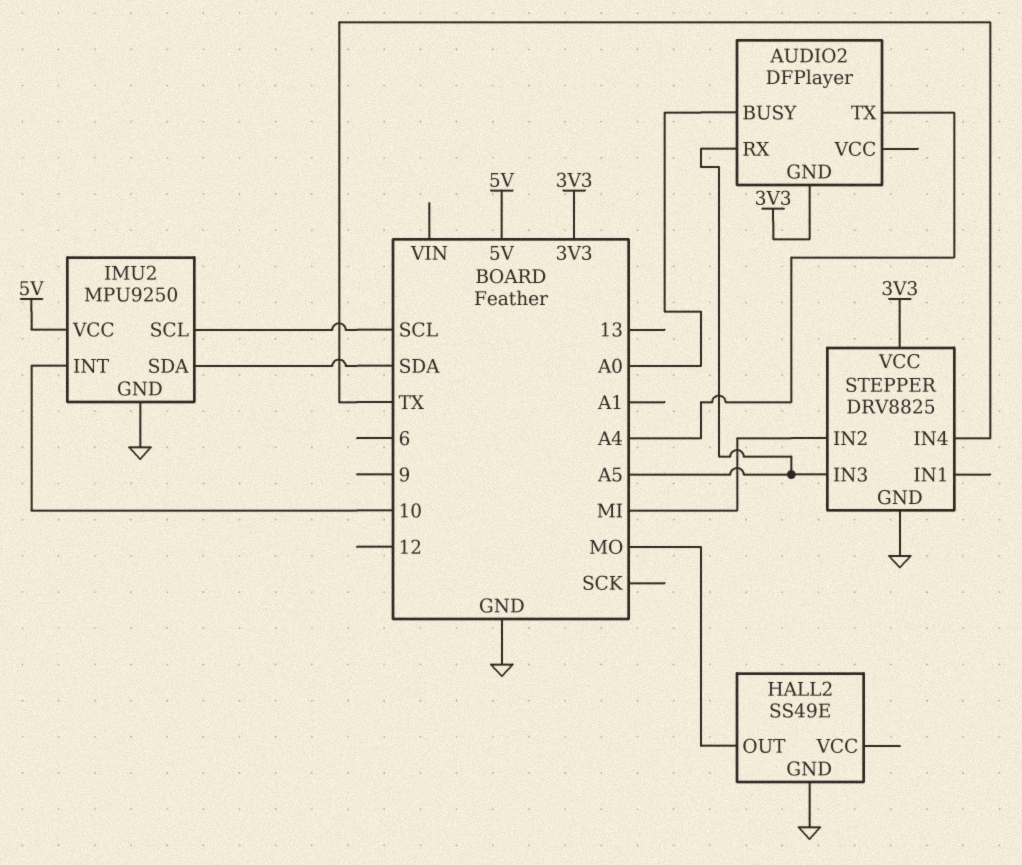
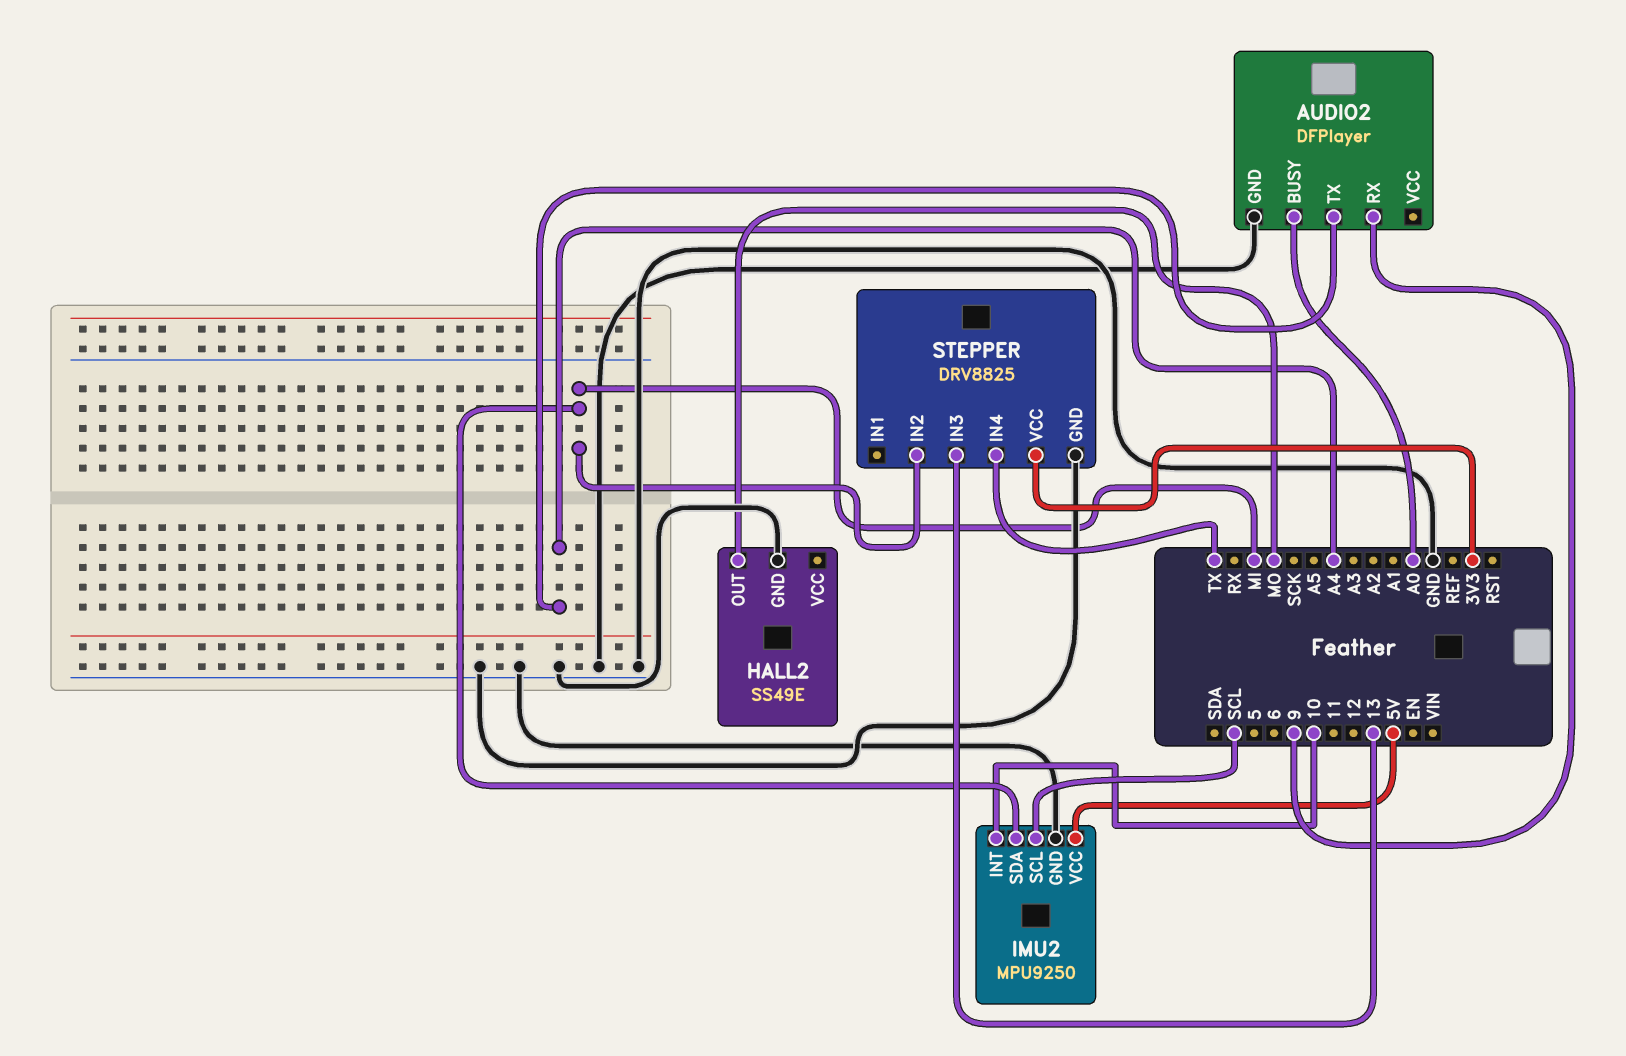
AUDIO2 pin GND: 3V3 -> GND
AUDIO2 pin RX: A5 -> 9
IMU2 pin SDA: SDA -> MI
STEPPER pin IN3: A5 -> 13

